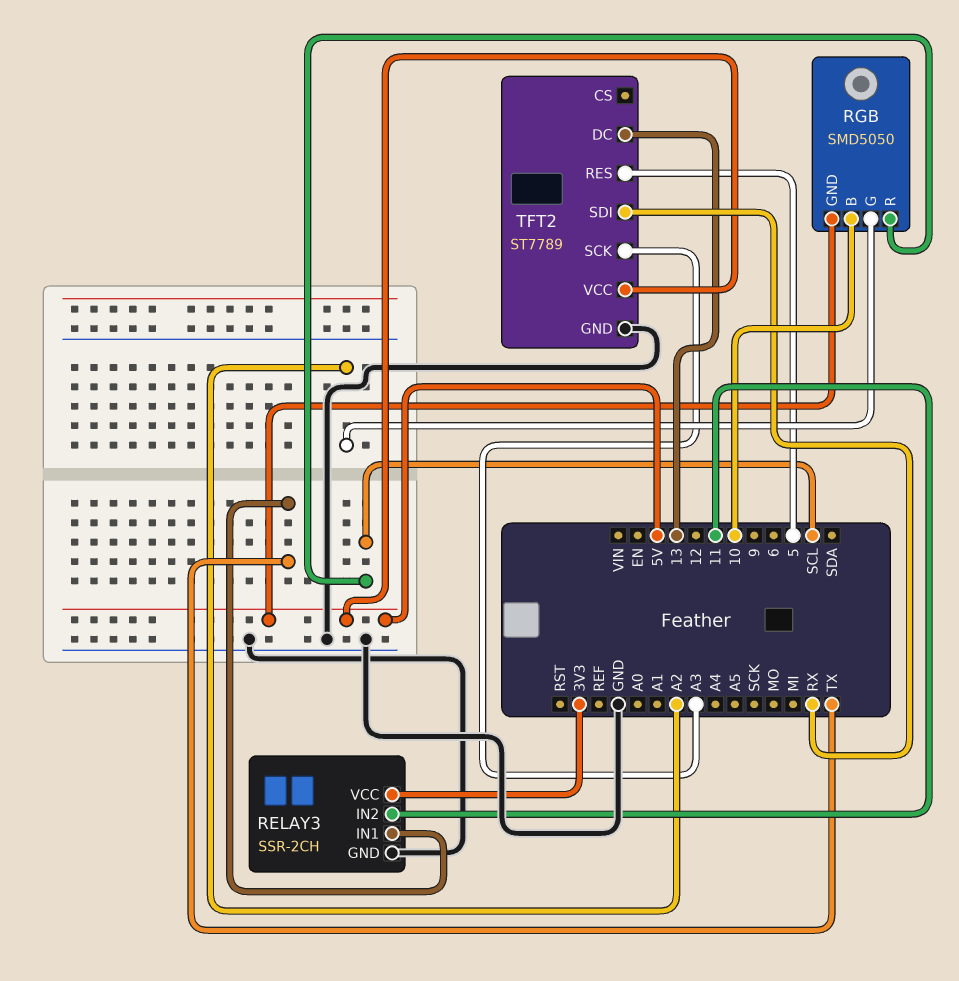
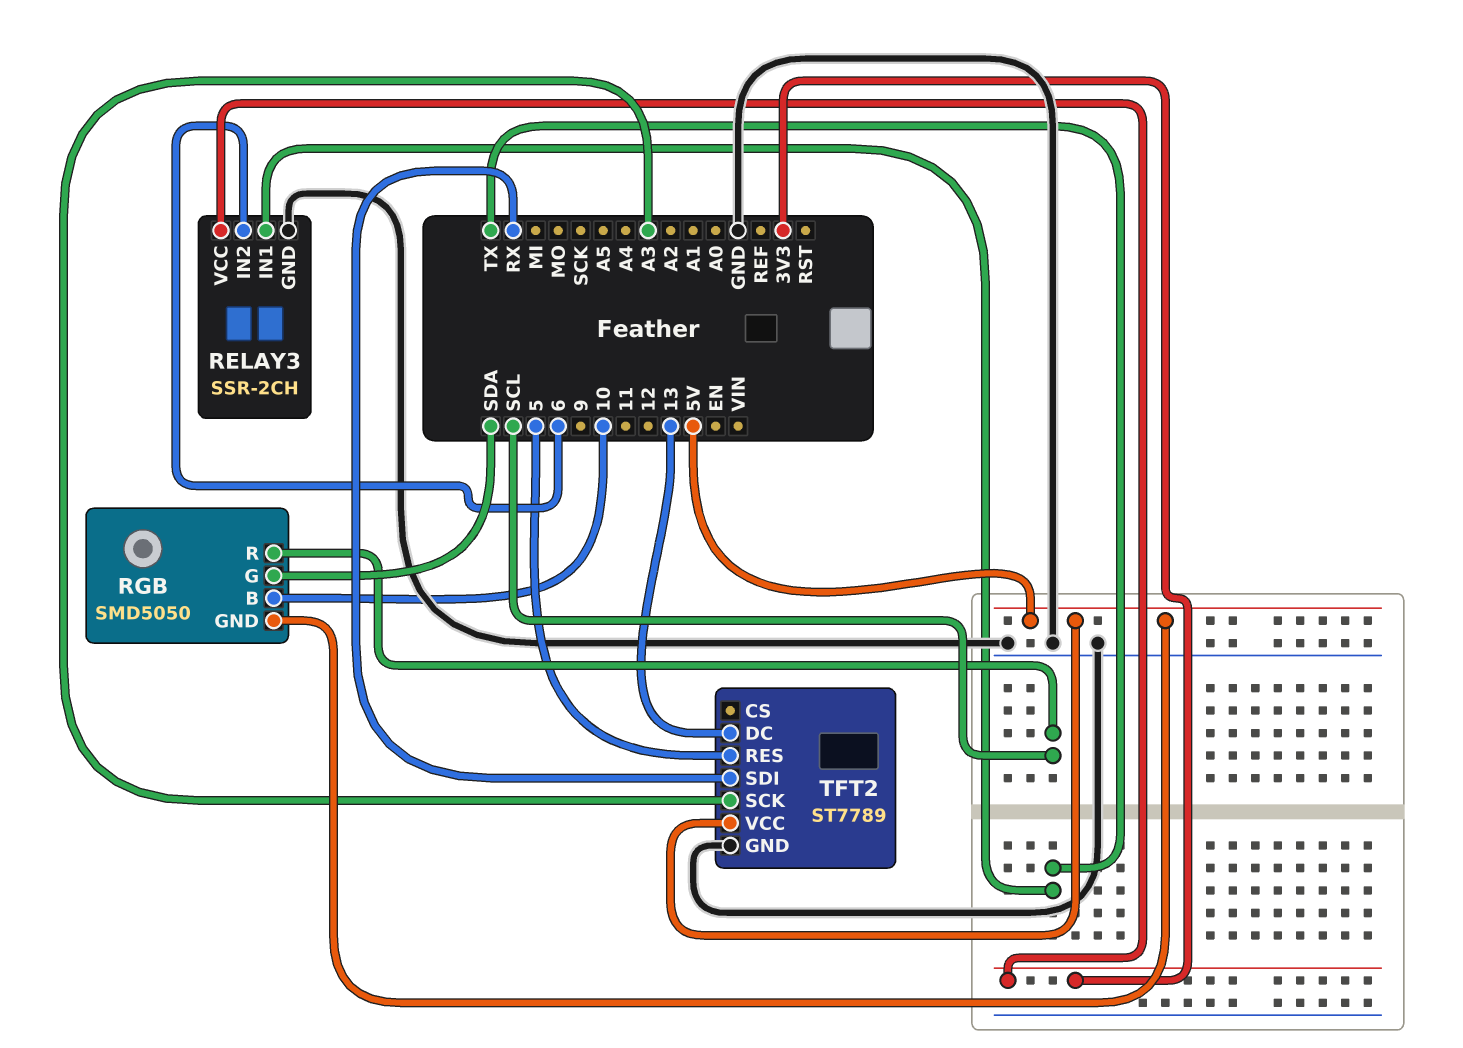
RELAY3 pin IN2: 11 -> 6
RGB pin G: A2 -> SDA

